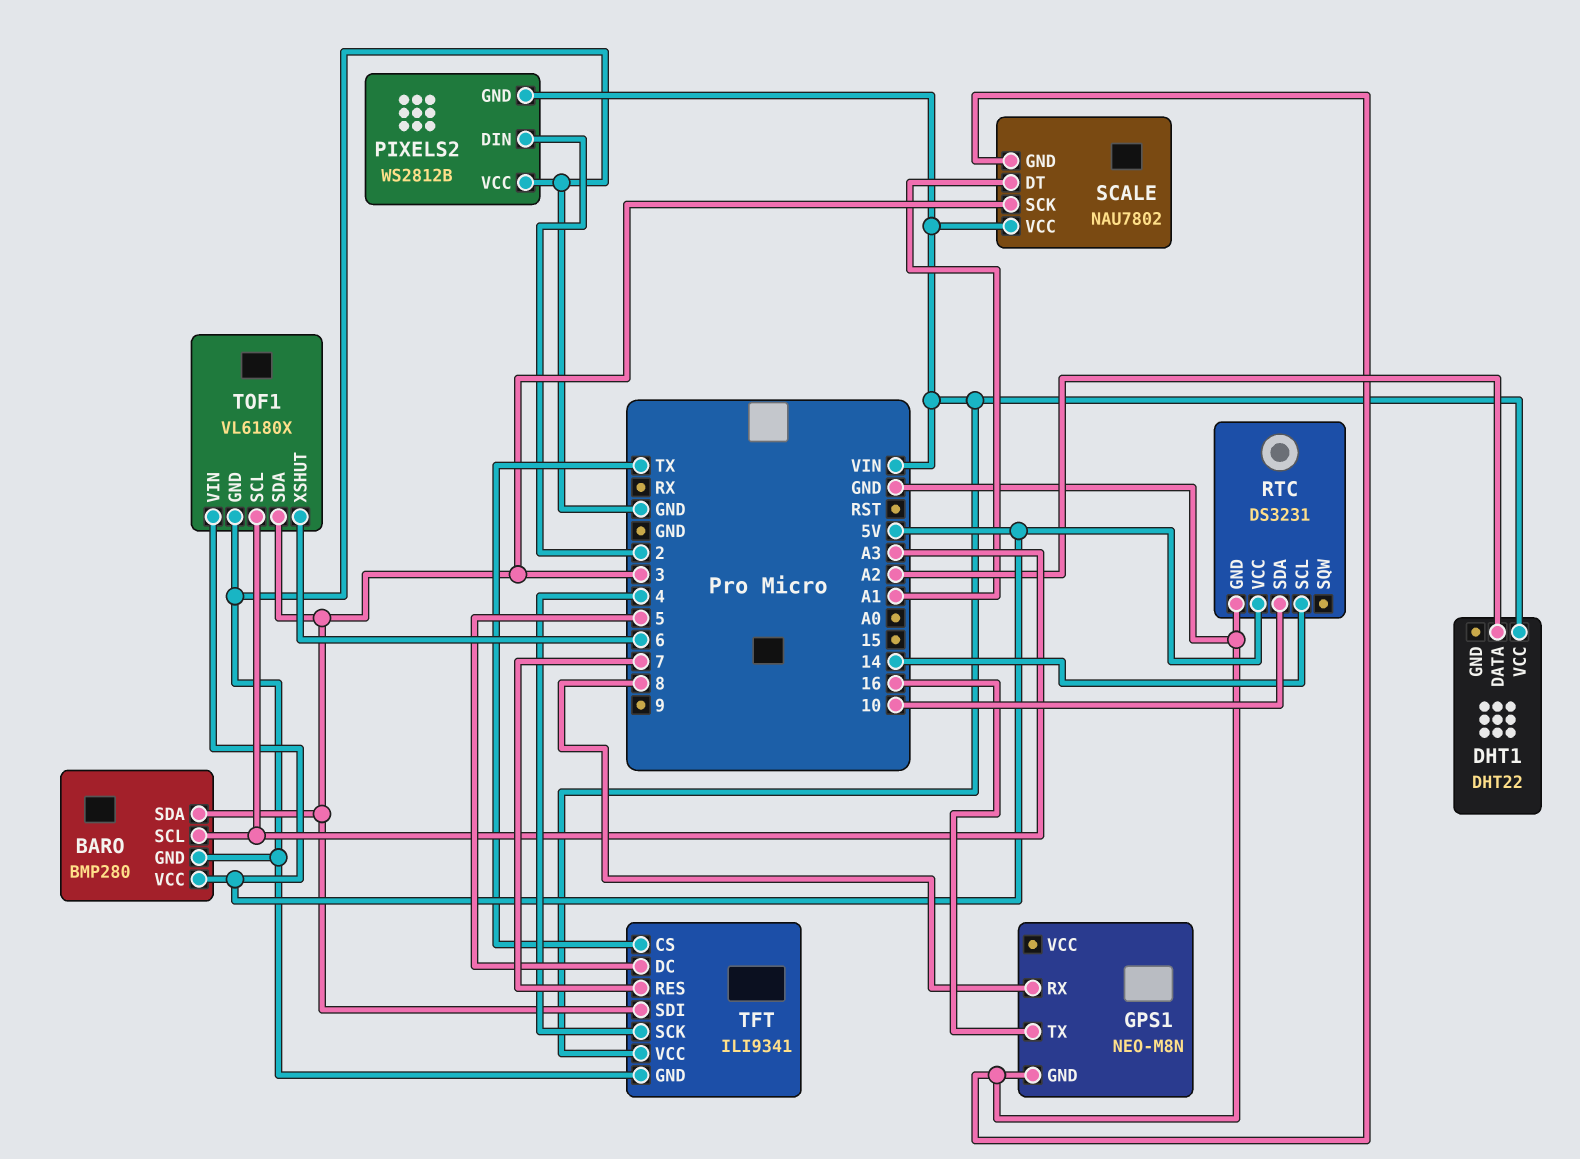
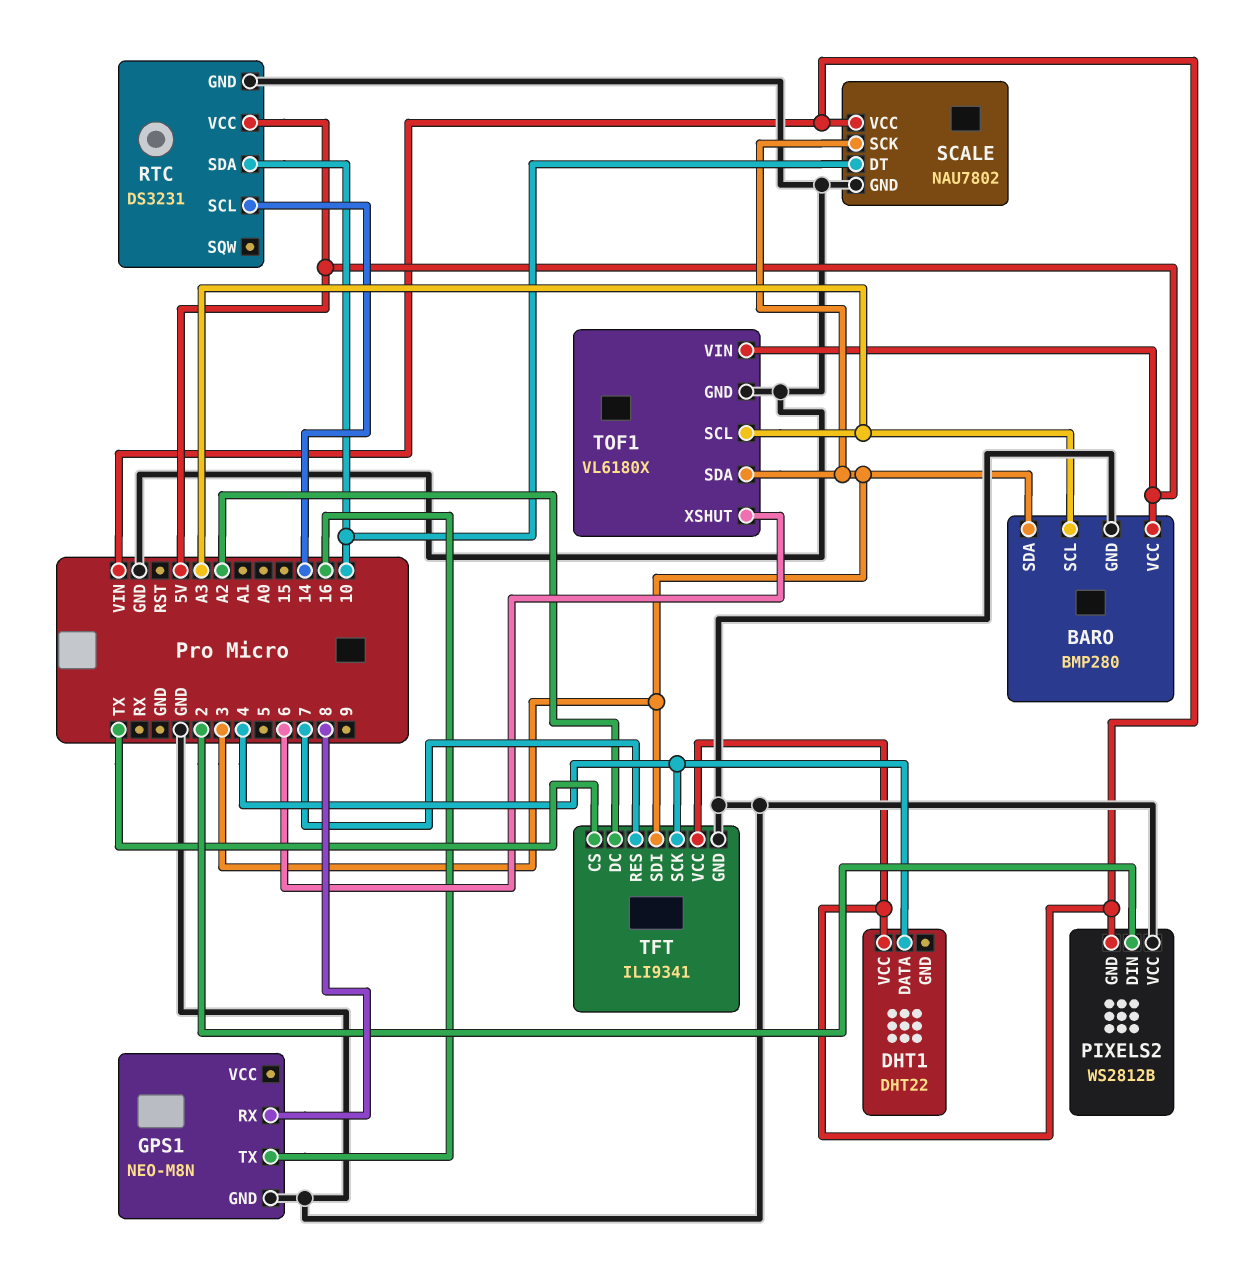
DHT1 pin DATA: A2 -> 4
SCALE pin DT: A1 -> 10
TFT pin DC: 5 -> A2

